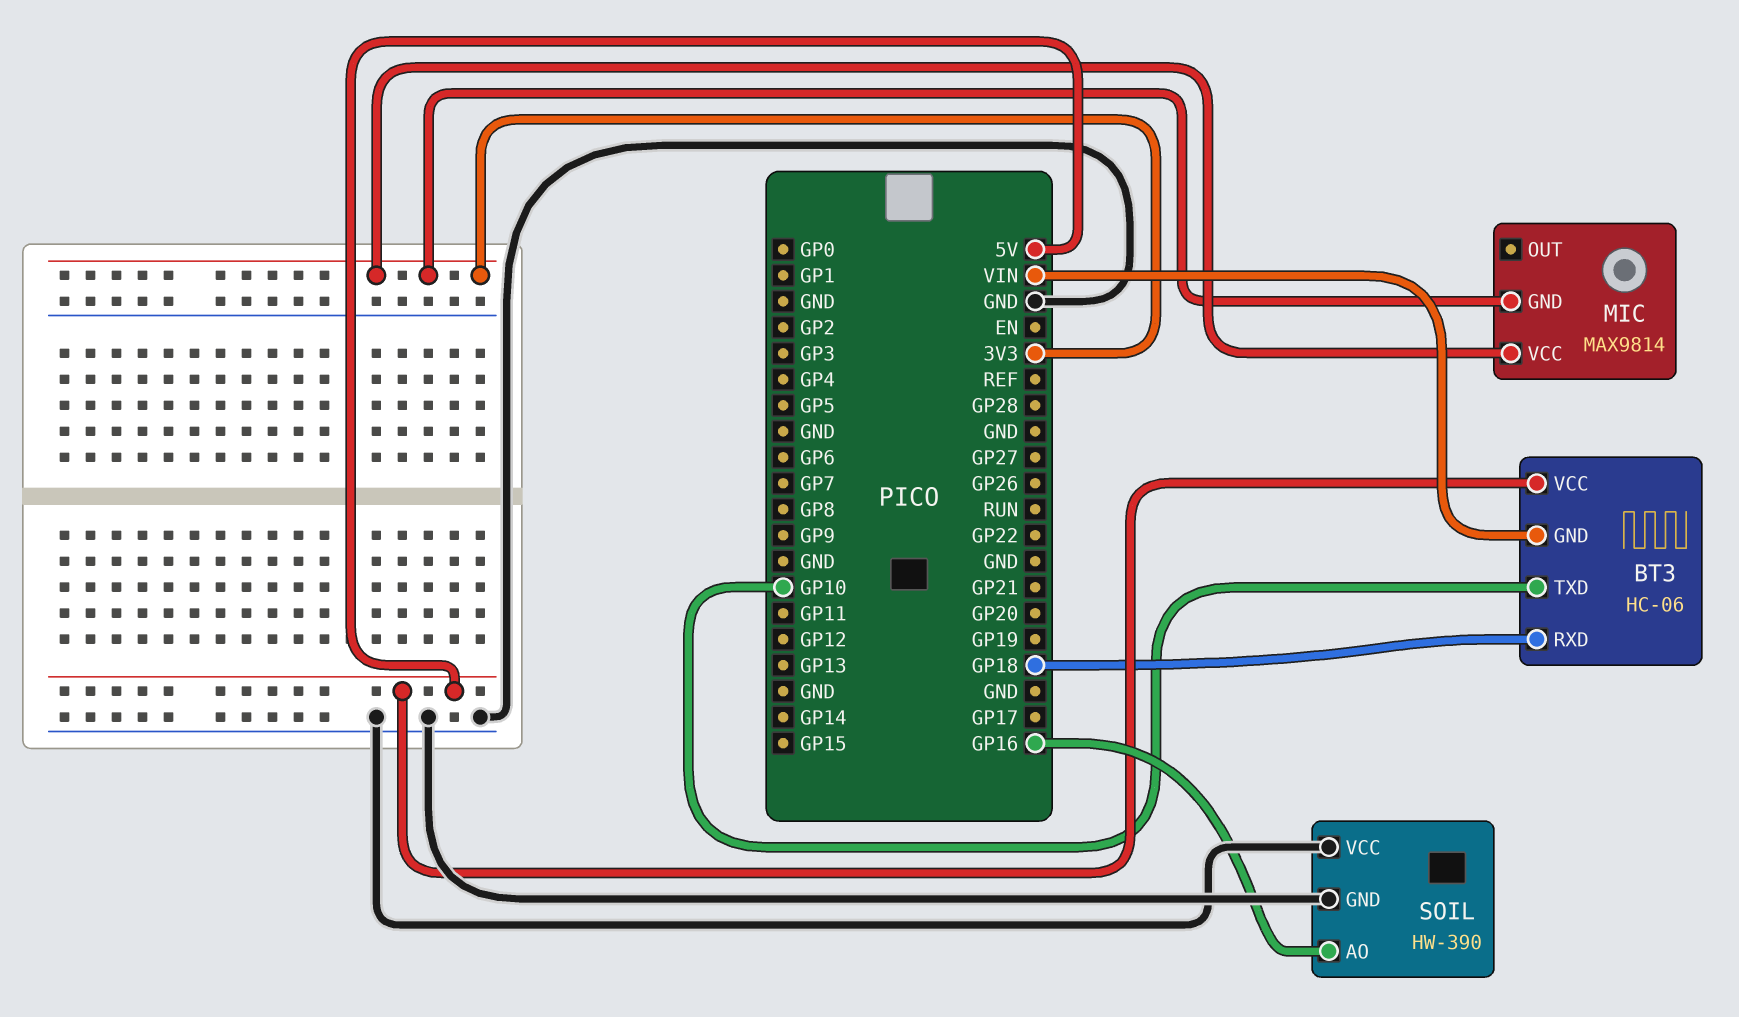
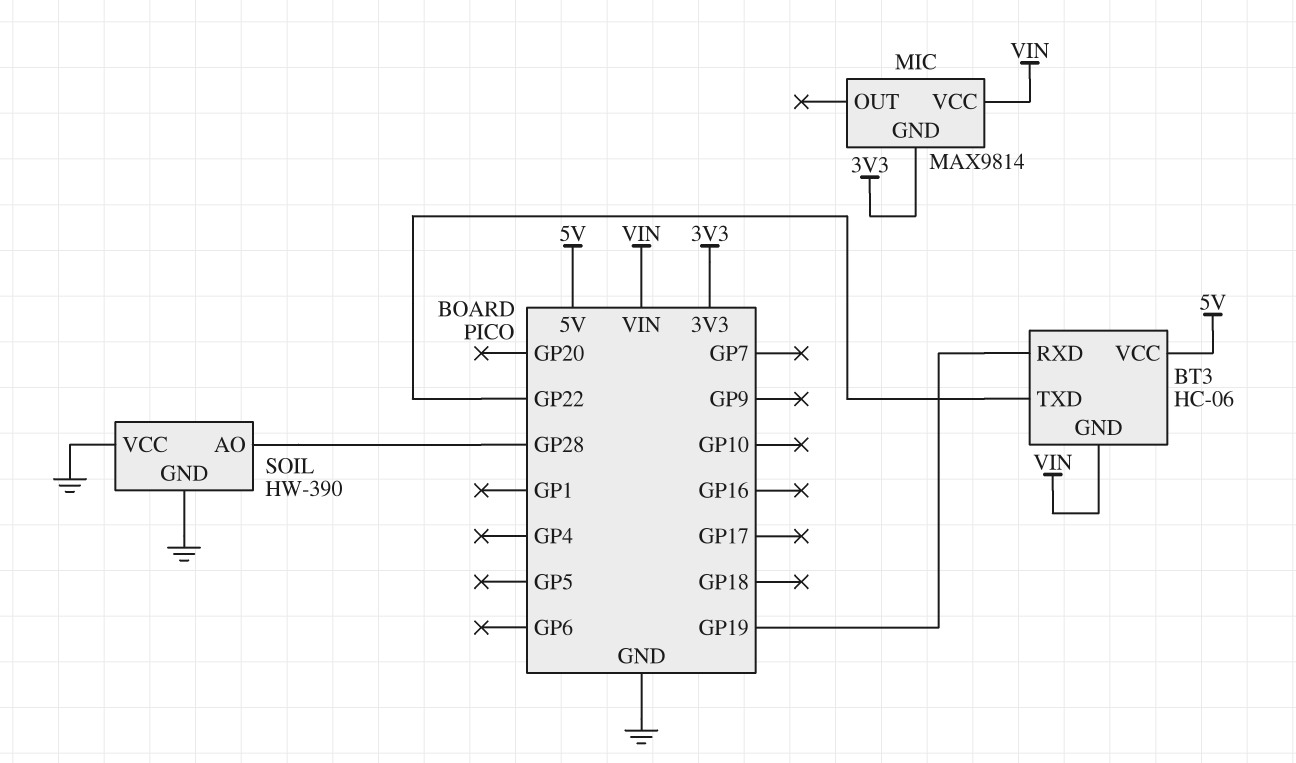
BT3 pin RXD: GP18 -> GP19
BT3 pin TXD: GP10 -> GP22
MIC pin VCC: 3V3 -> VIN
SOIL pin AO: GP16 -> GP28

